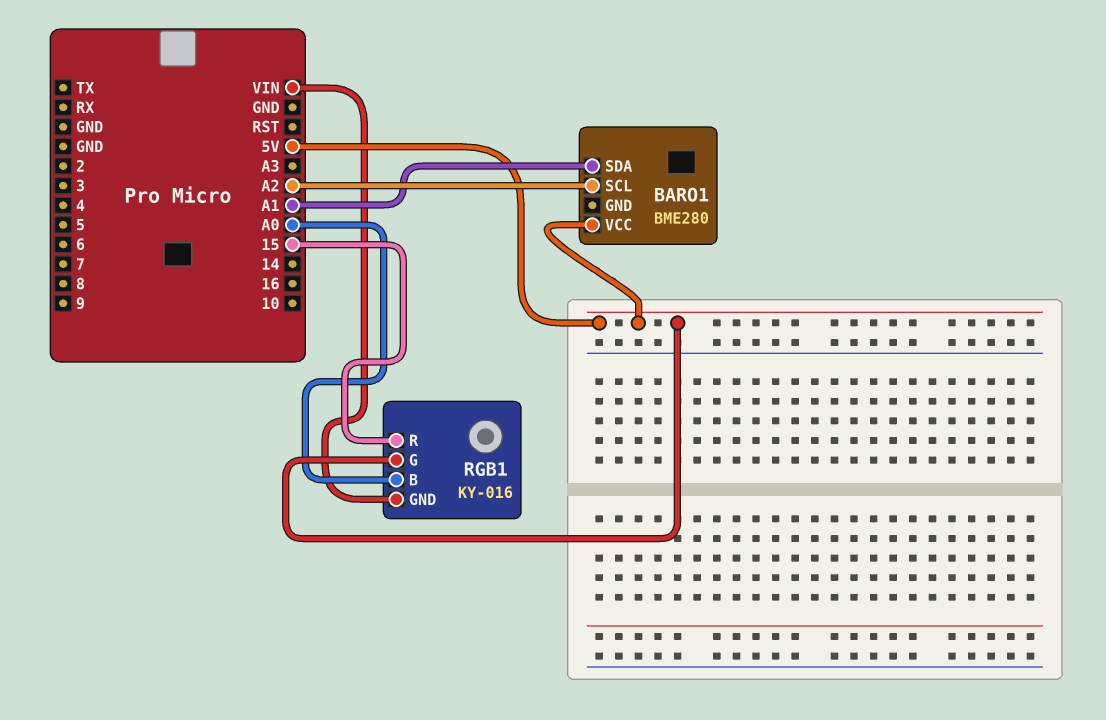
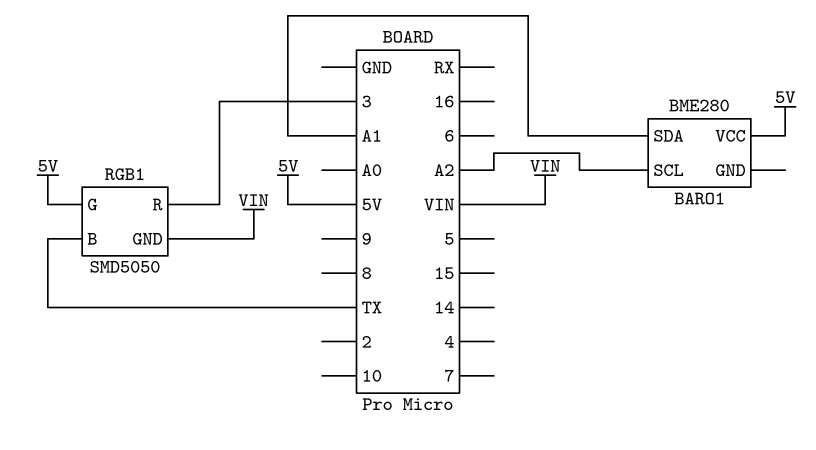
RGB1: KY-016 -> SMD5050
RGB1 pin B: A0 -> TX
RGB1 pin R: 15 -> 3

